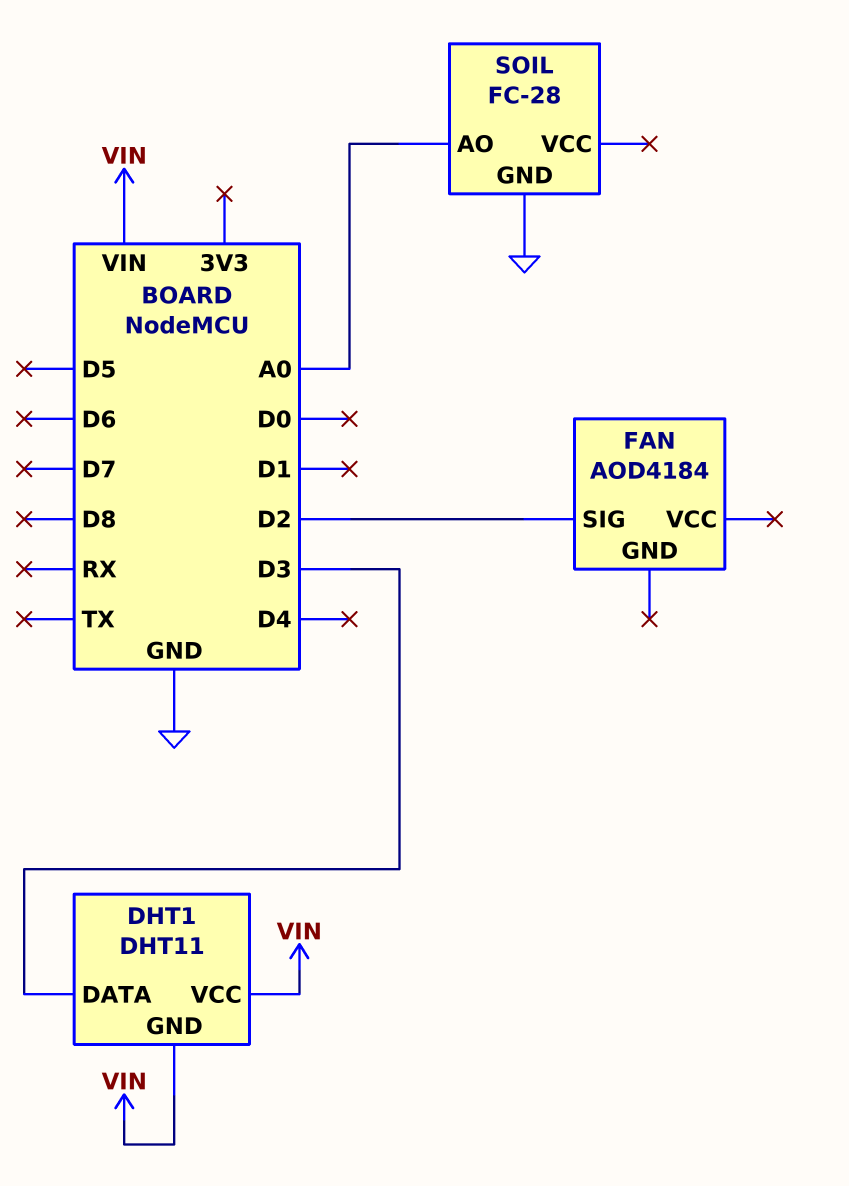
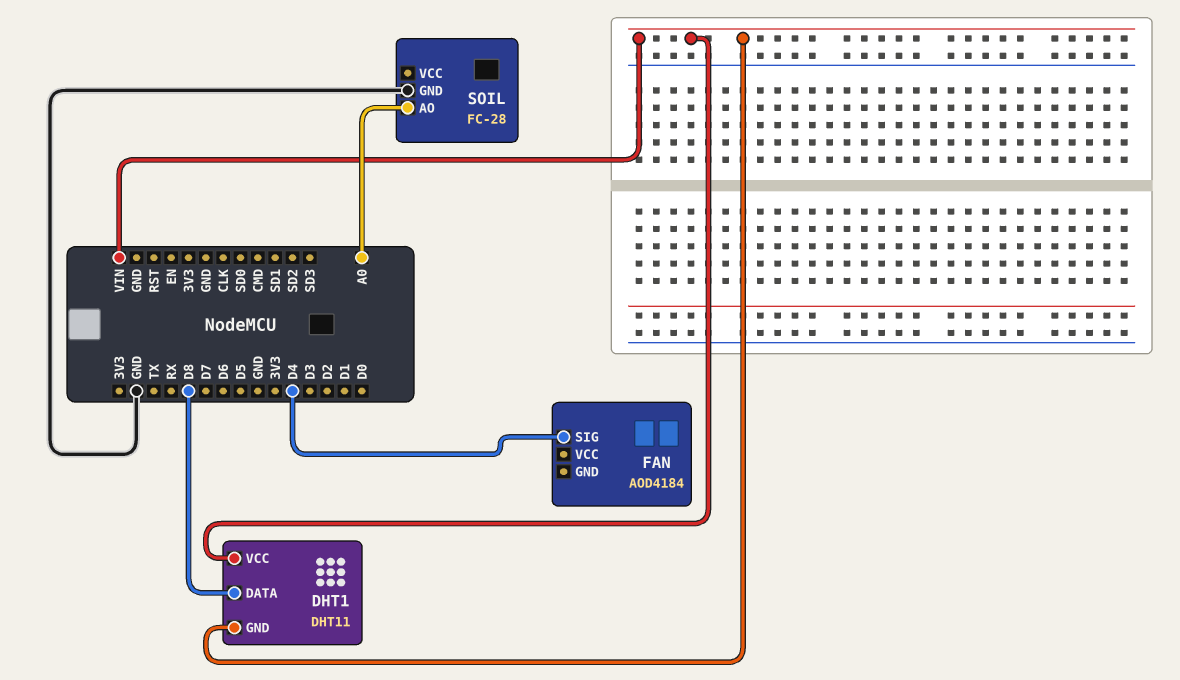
DHT1 pin DATA: D3 -> D8
FAN pin SIG: D2 -> D4

